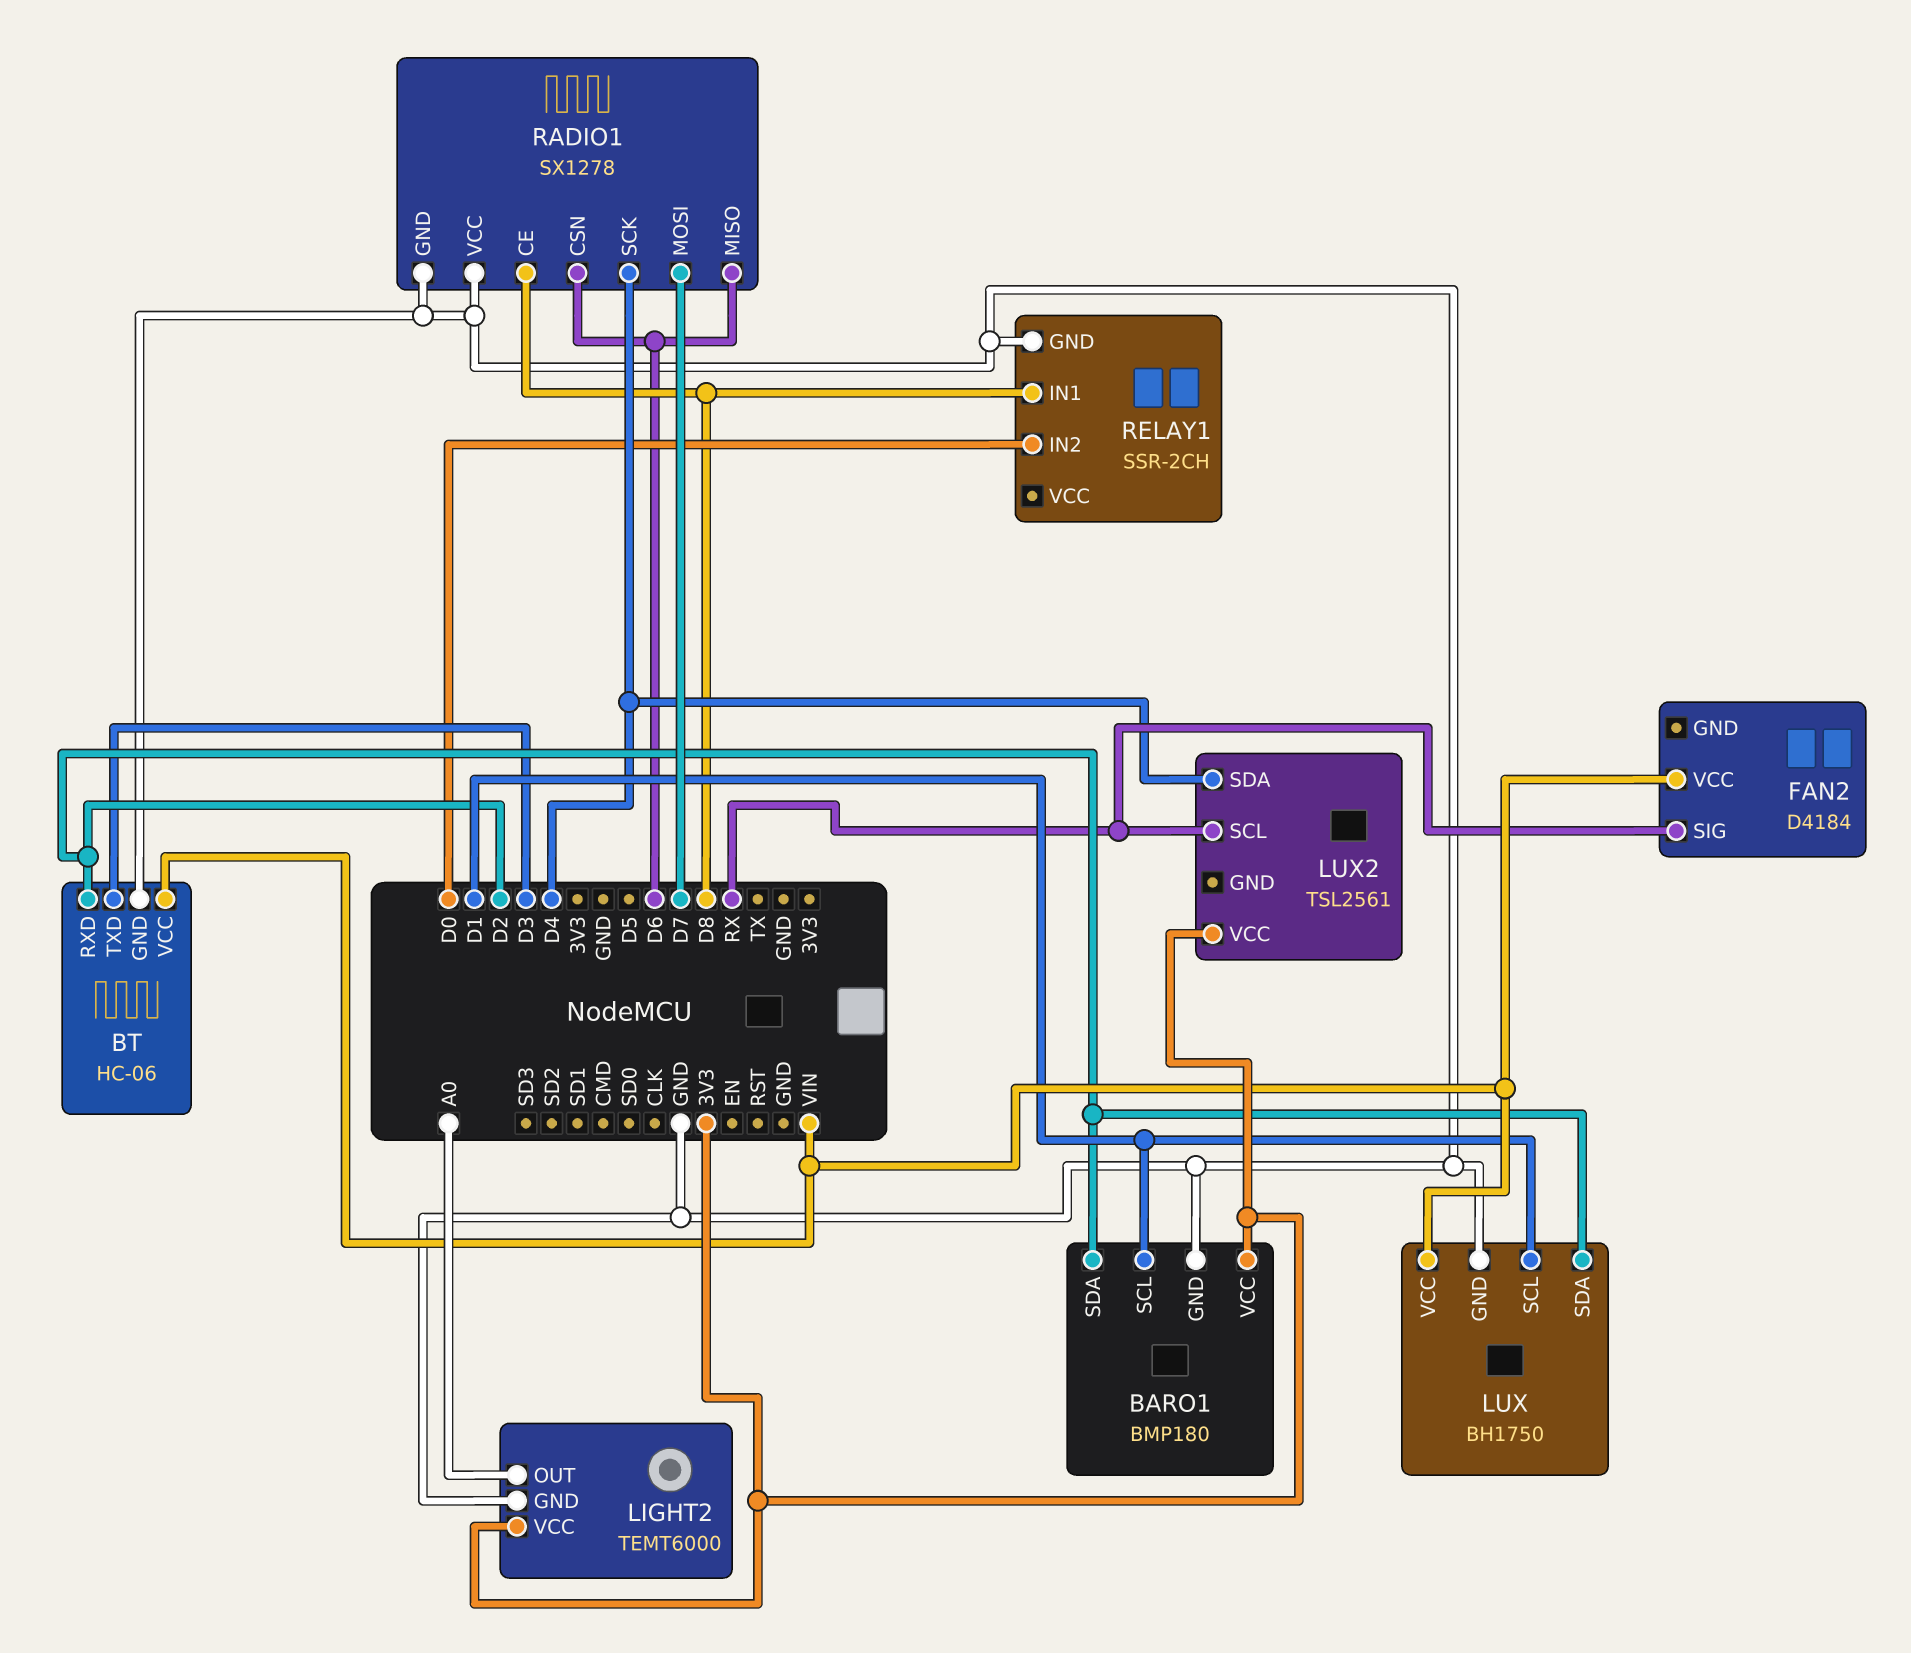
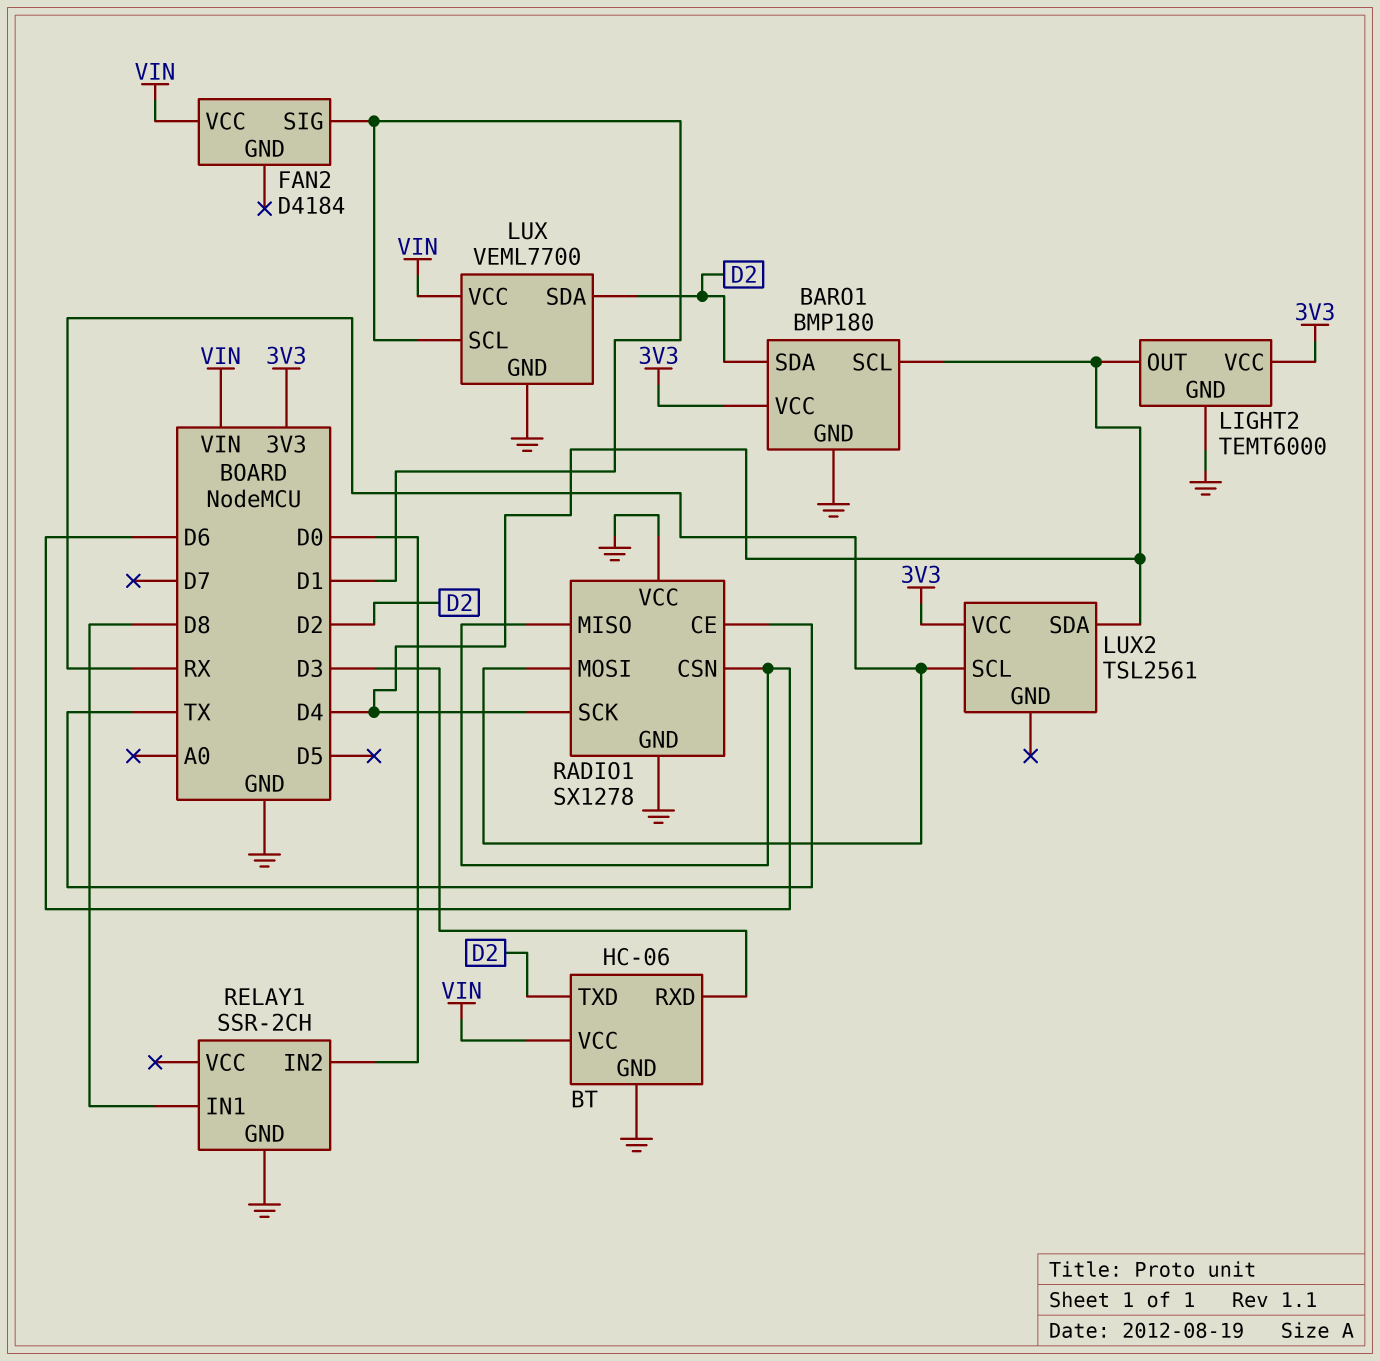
BARO1 pin SCL: D1 -> D4
BT pin RXD: D2 -> D3
BT pin TXD: D3 -> D2
FAN2 pin SIG: RX -> D1
LIGHT2 pin OUT: A0 -> D4
LUX: BH1750 -> VEML7700
RADIO1 pin CE: D8 -> TX
RADIO1 pin MOSI: D7 -> RX

